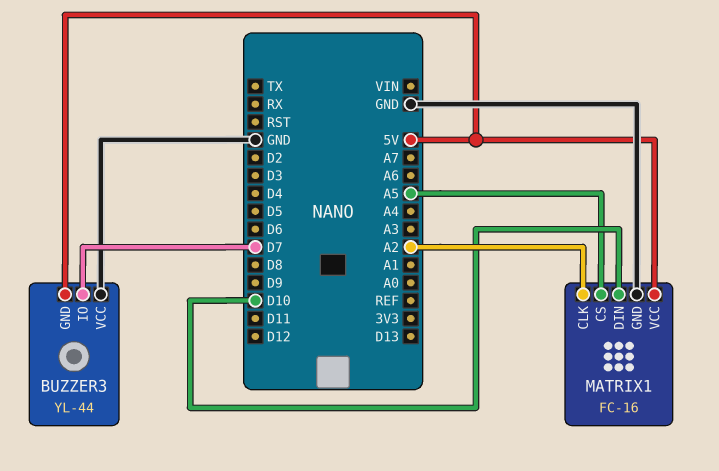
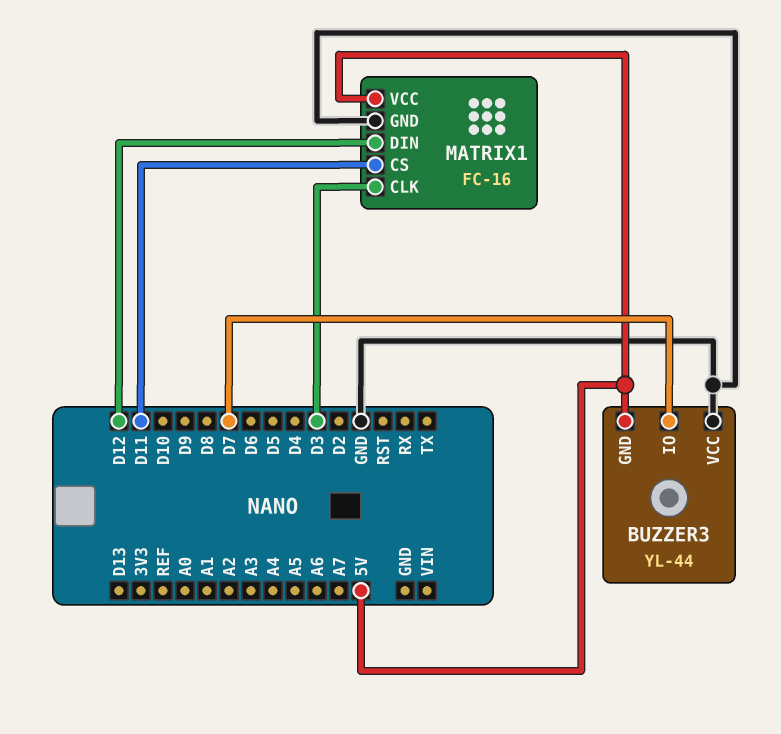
MATRIX1 pin CLK: A2 -> D3
MATRIX1 pin CS: A5 -> D11
MATRIX1 pin DIN: D10 -> D12

